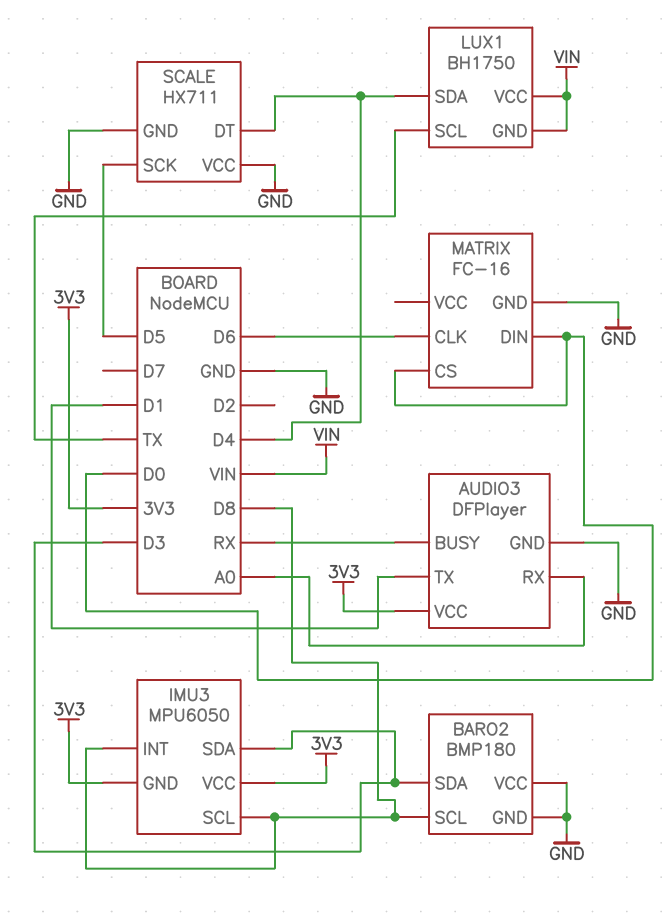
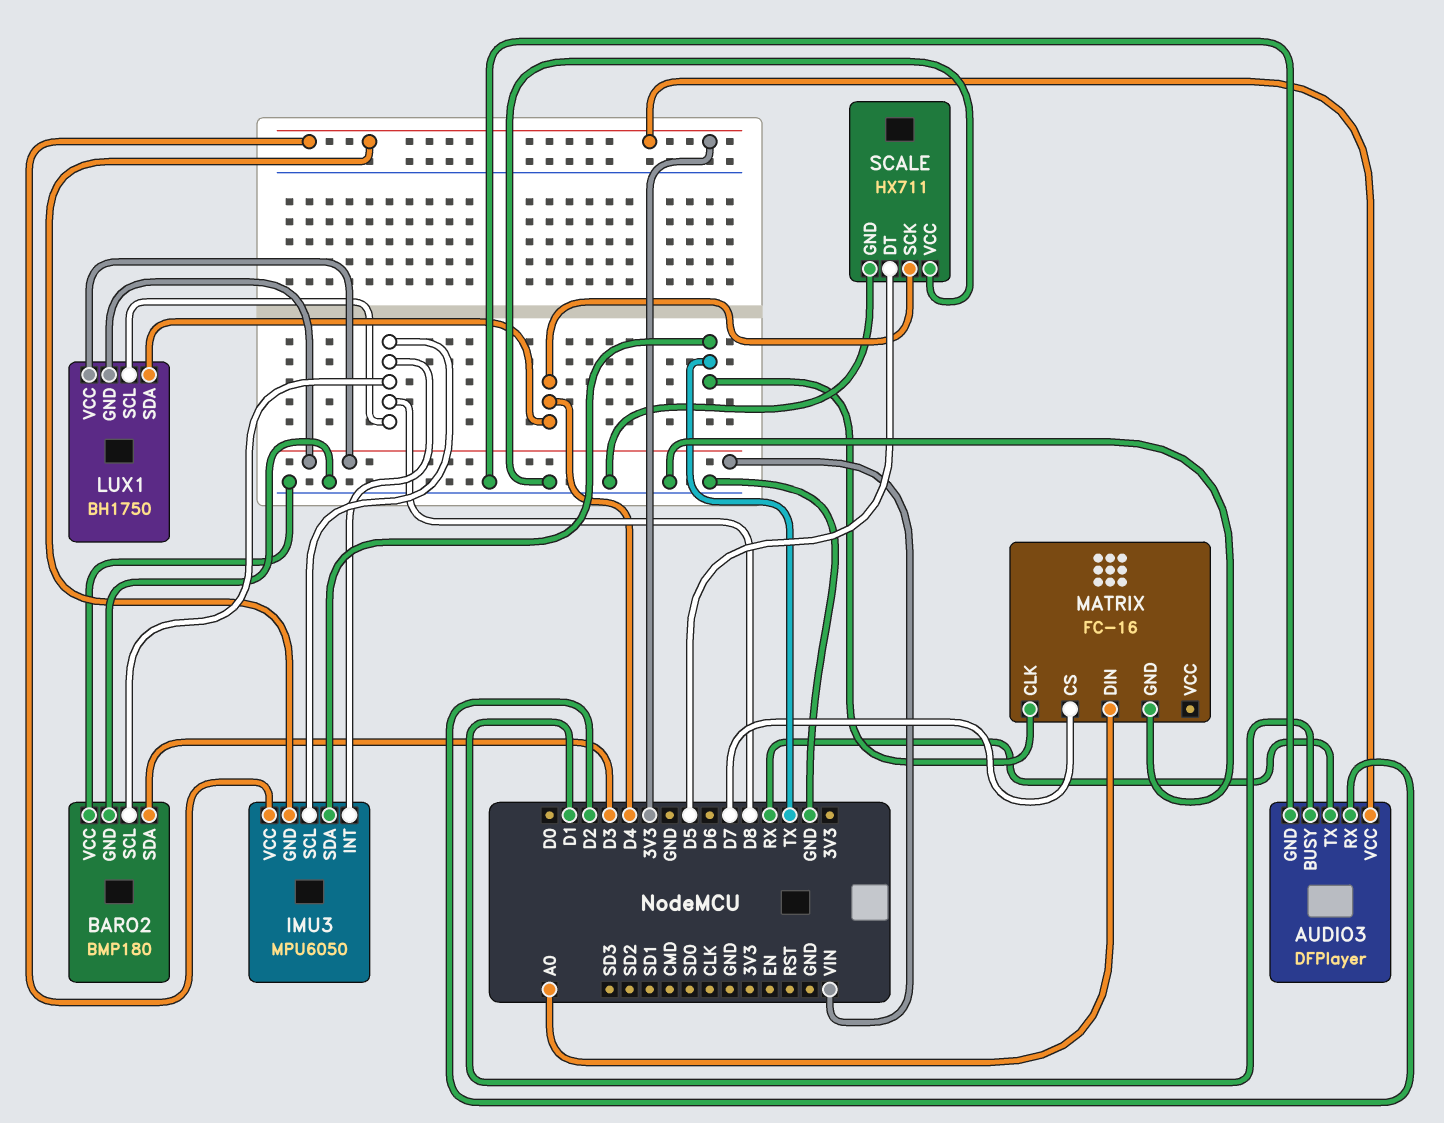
AUDIO3 pin BUSY: RX -> D1
AUDIO3 pin RX: A0 -> D2
AUDIO3 pin TX: D1 -> RX
IMU3 pin SDA: D3 -> TX
LUX1 pin SCL: TX -> D8
MATRIX pin CLK: D6 -> TX
MATRIX pin CS: D0 -> D7
MATRIX pin DIN: D0 -> A0
SCALE pin DT: D4 -> D5
SCALE pin SCK: D5 -> D4

